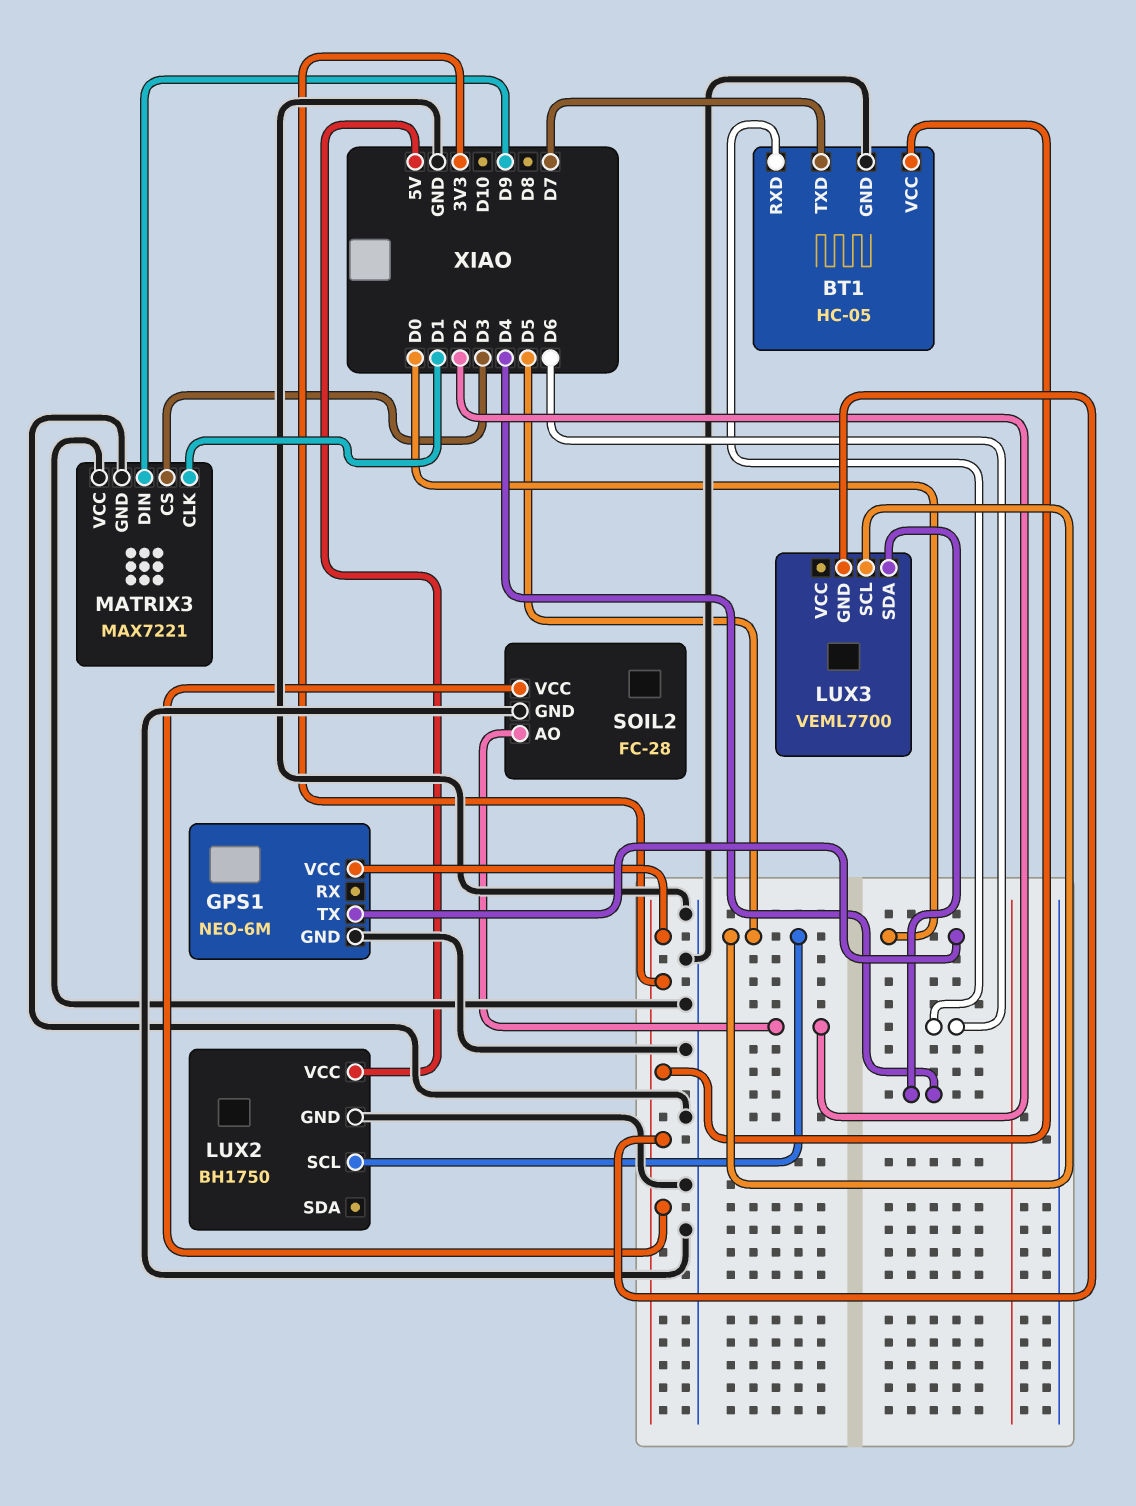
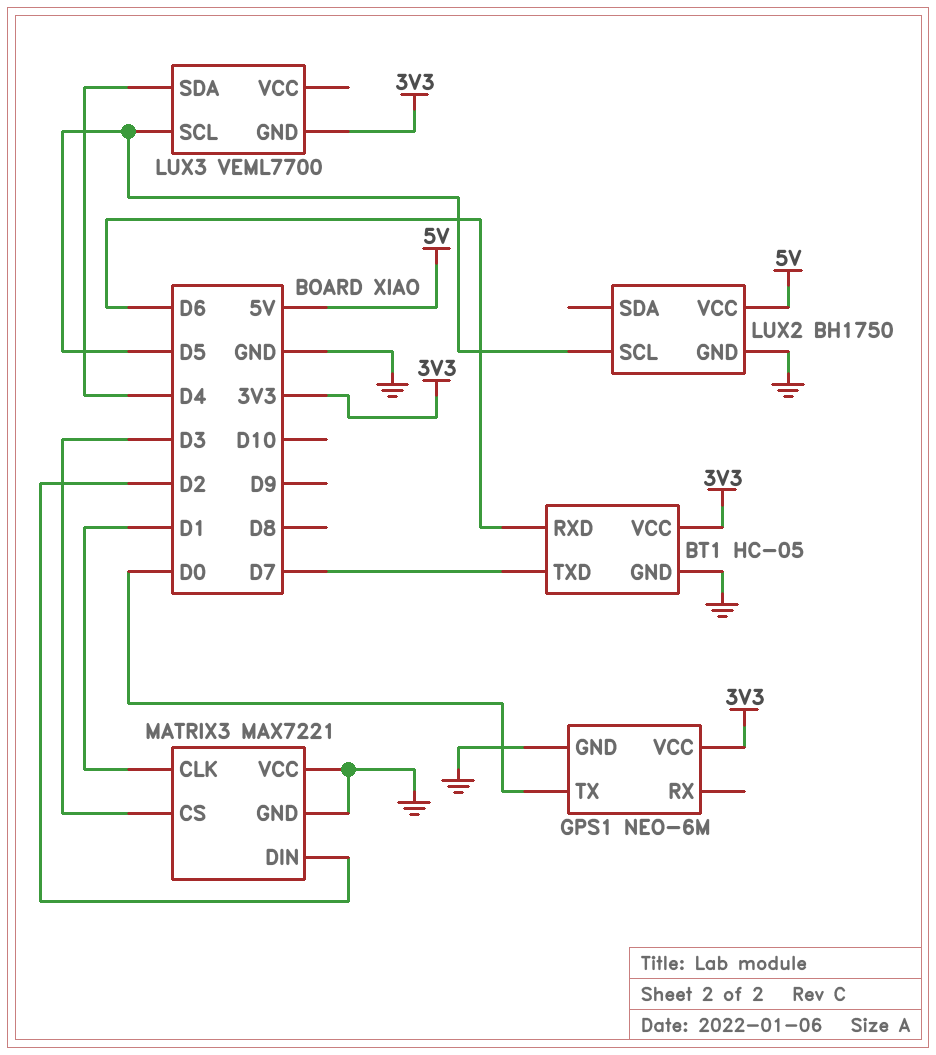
MATRIX3 pin DIN: D9 -> D2
SOIL2: FC-28 -> none
SOIL2 pin AO: D2 -> none
SOIL2 pin GND: GND -> none
SOIL2 pin VCC: 3V3 -> none

